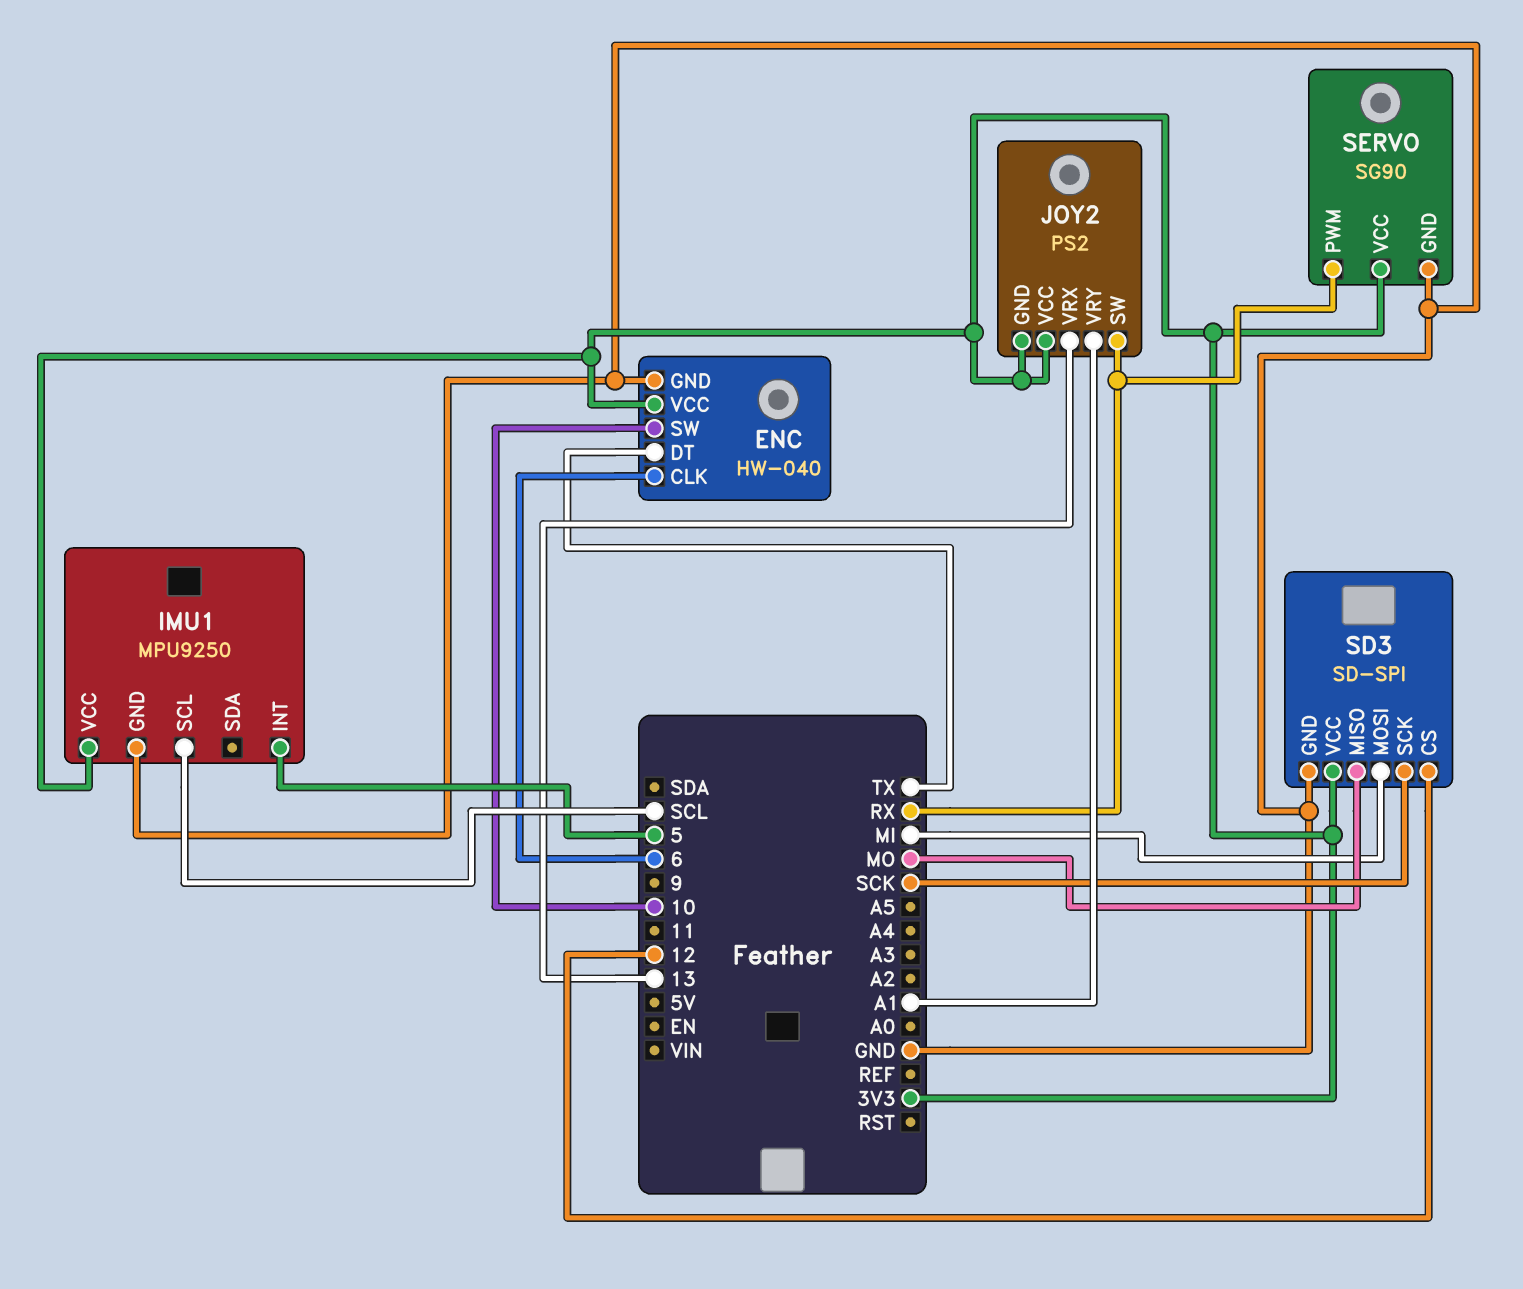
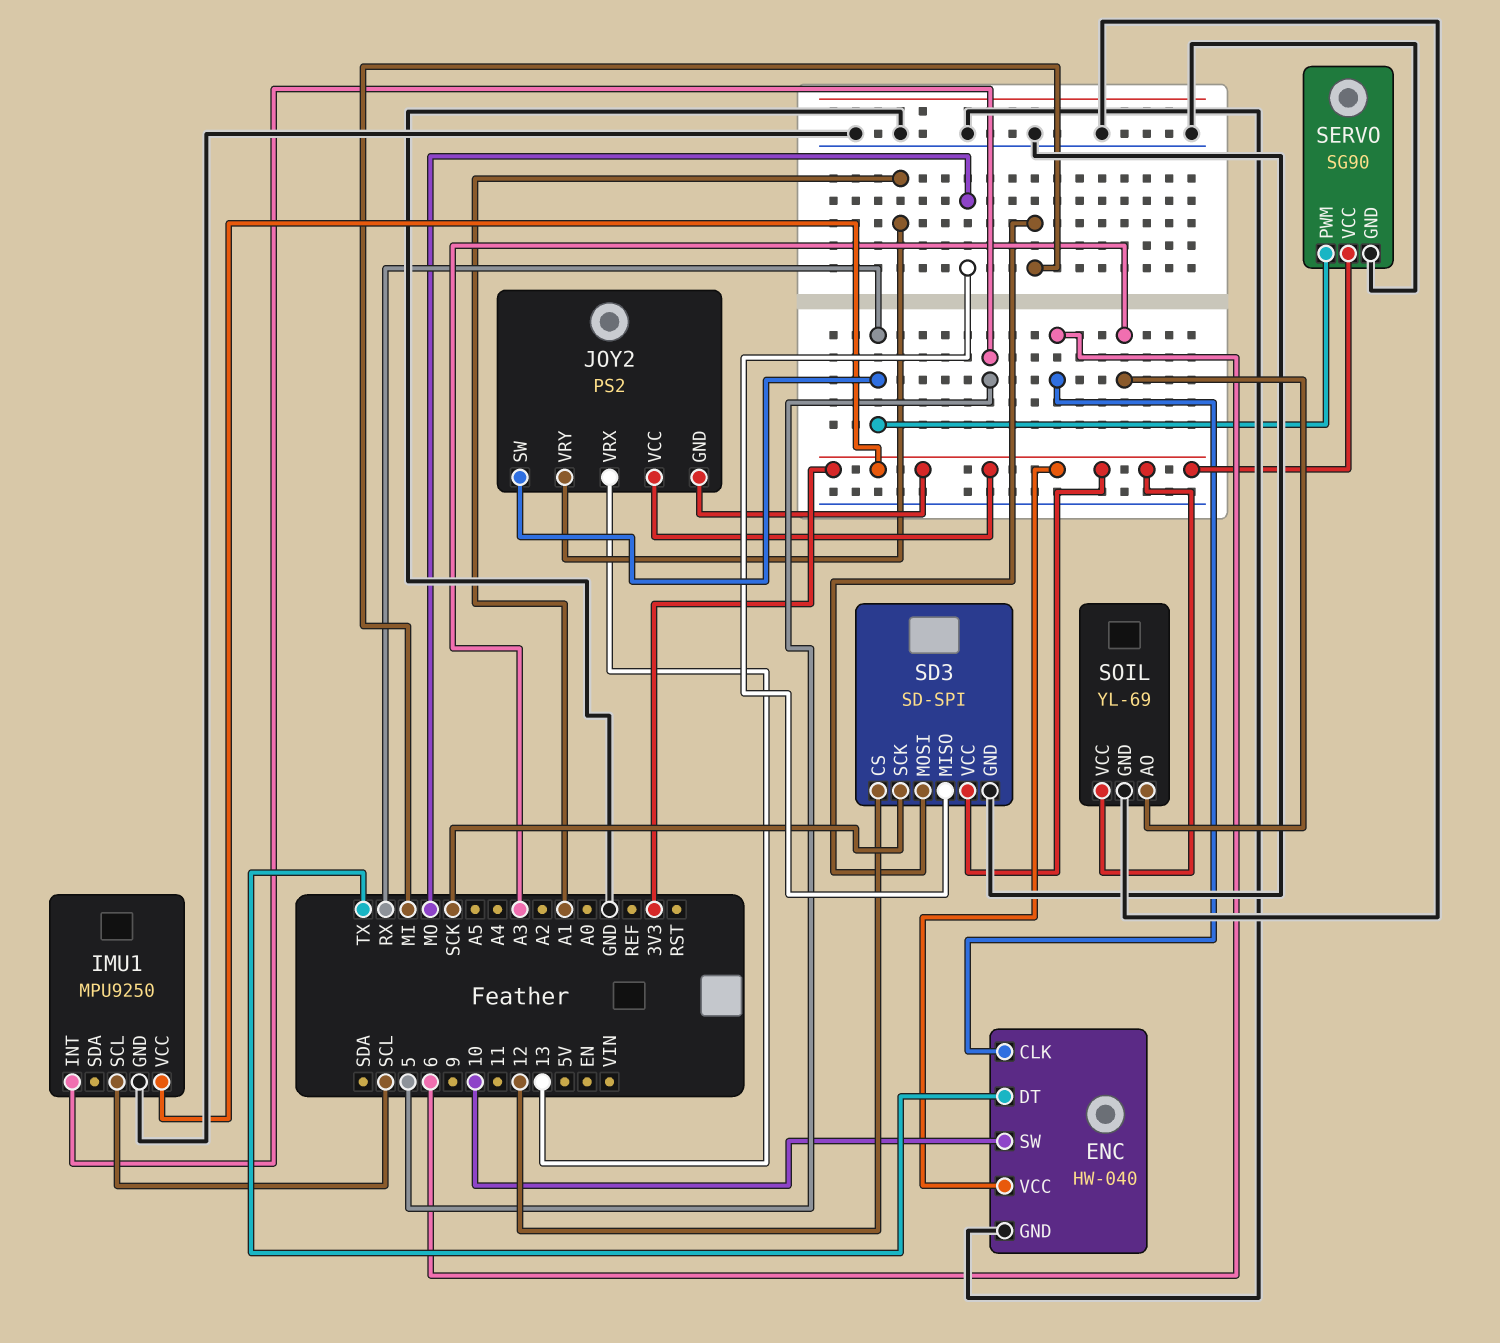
SOIL: none -> YL-69
SOIL pin AO: none -> A3
SOIL pin GND: none -> GND
SOIL pin VCC: none -> 3V3

